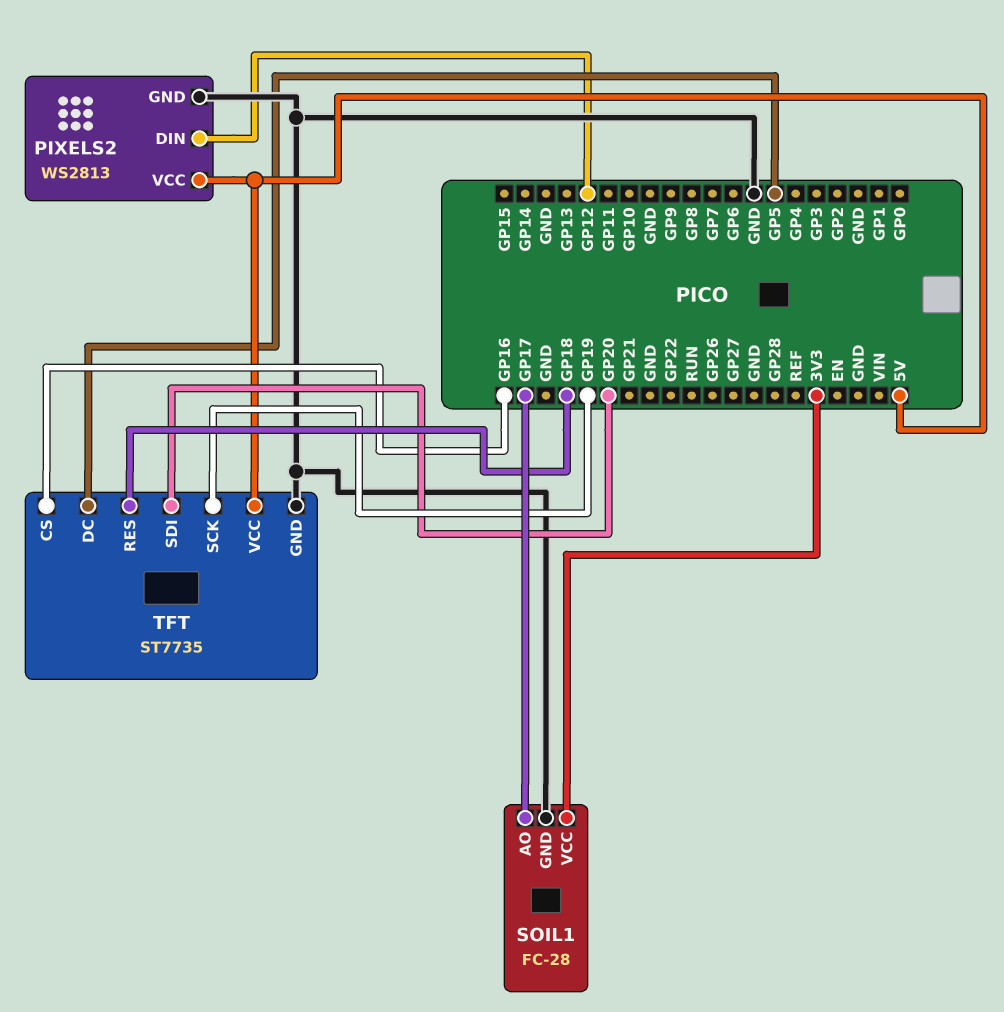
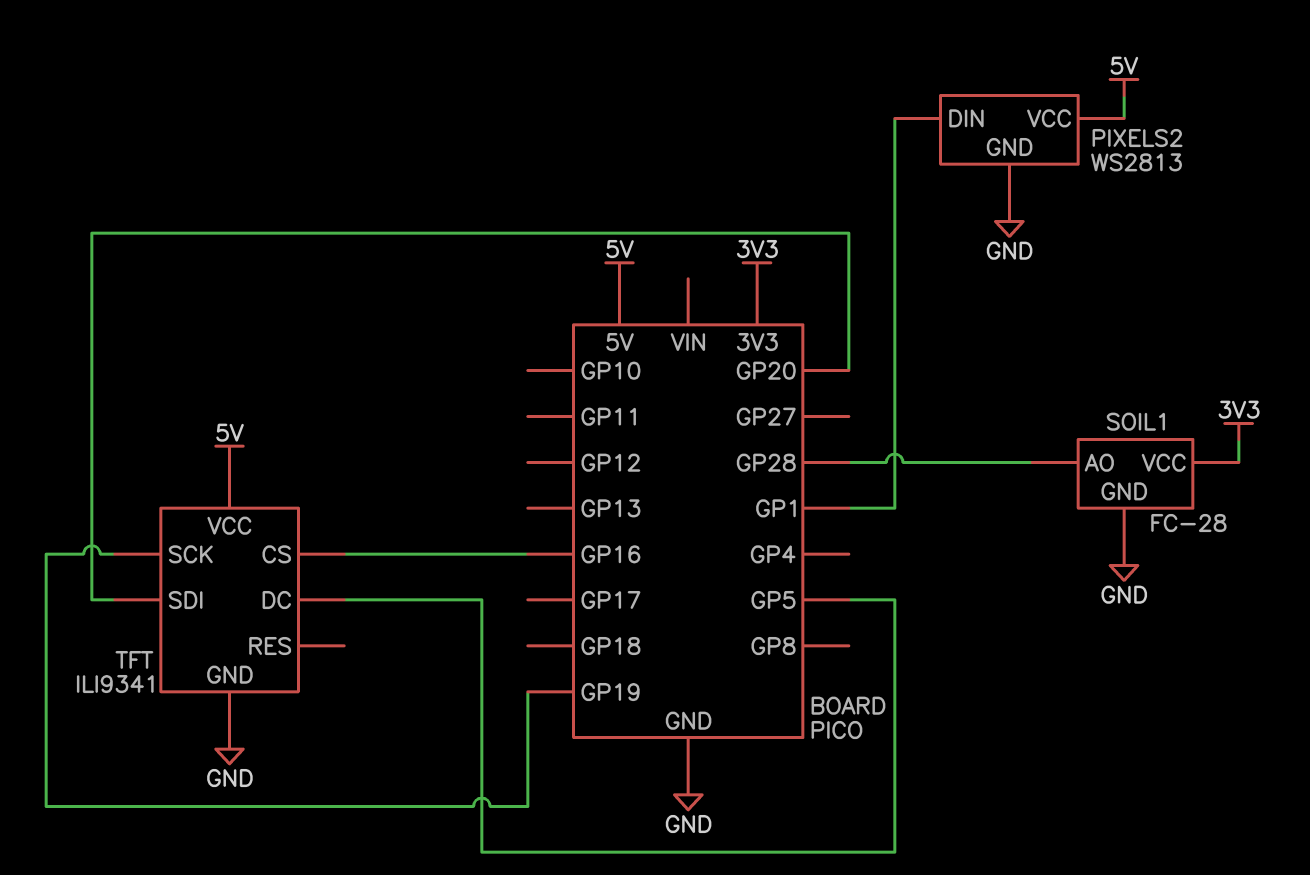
PIXELS2 pin DIN: GP12 -> GP1
SOIL1 pin AO: GP17 -> GP28
TFT: ST7735 -> ILI9341
TFT pin RES: GP18 -> none

